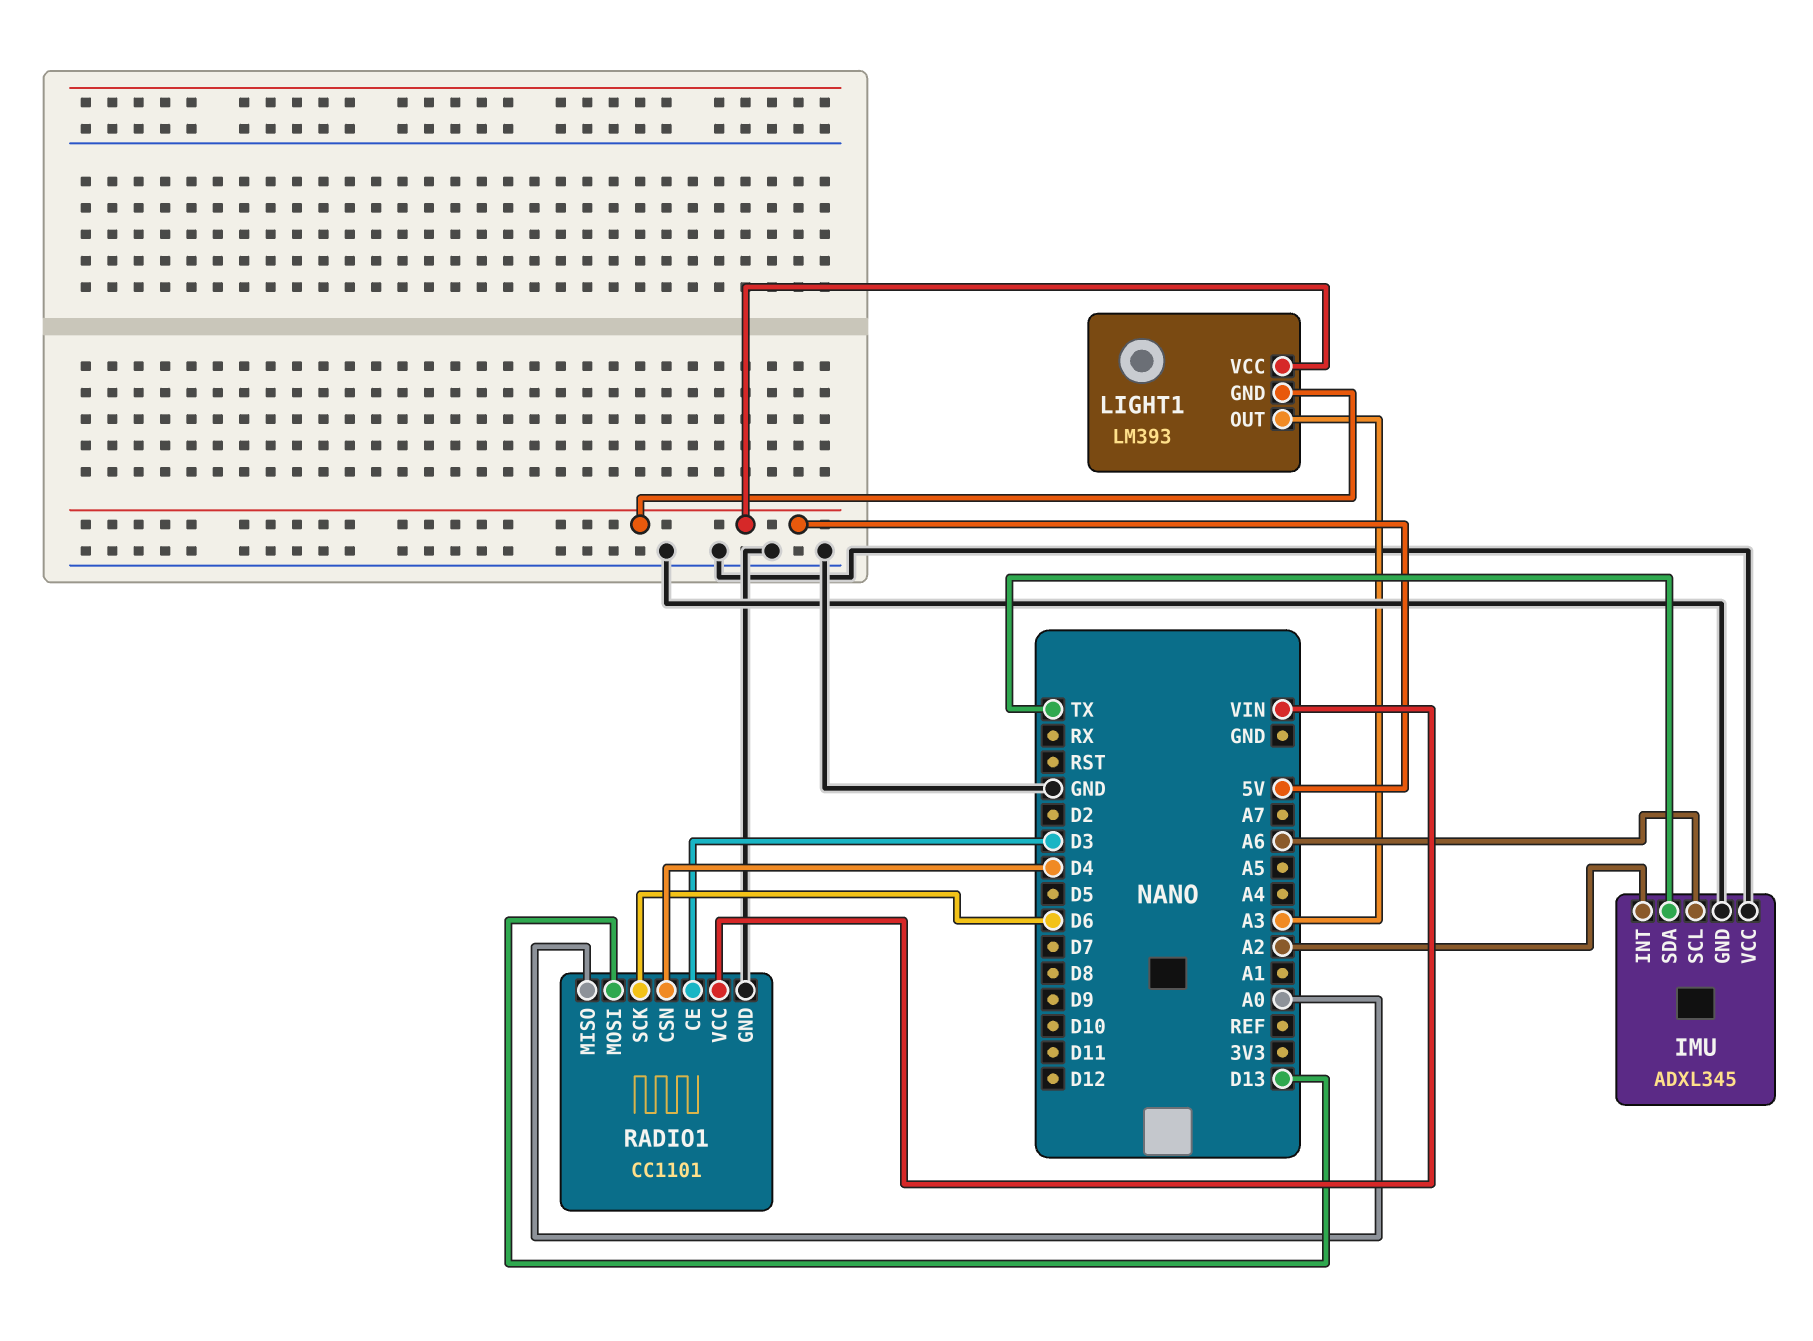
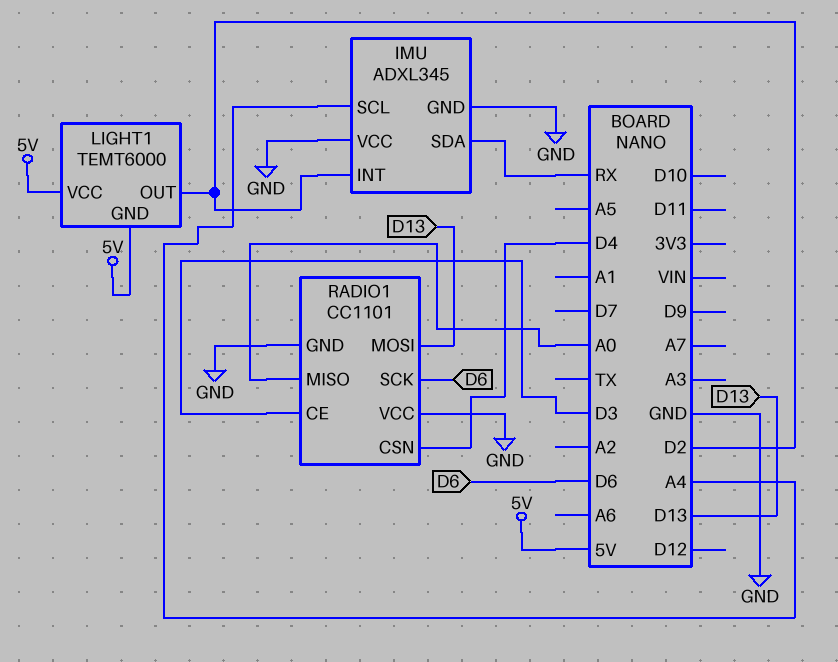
IMU pin INT: A2 -> D2
IMU pin SCL: A6 -> A4
IMU pin SDA: TX -> RX
LIGHT1: LM393 -> TEMT6000
LIGHT1 pin OUT: A3 -> D2
RADIO1 pin VCC: VIN -> GND

